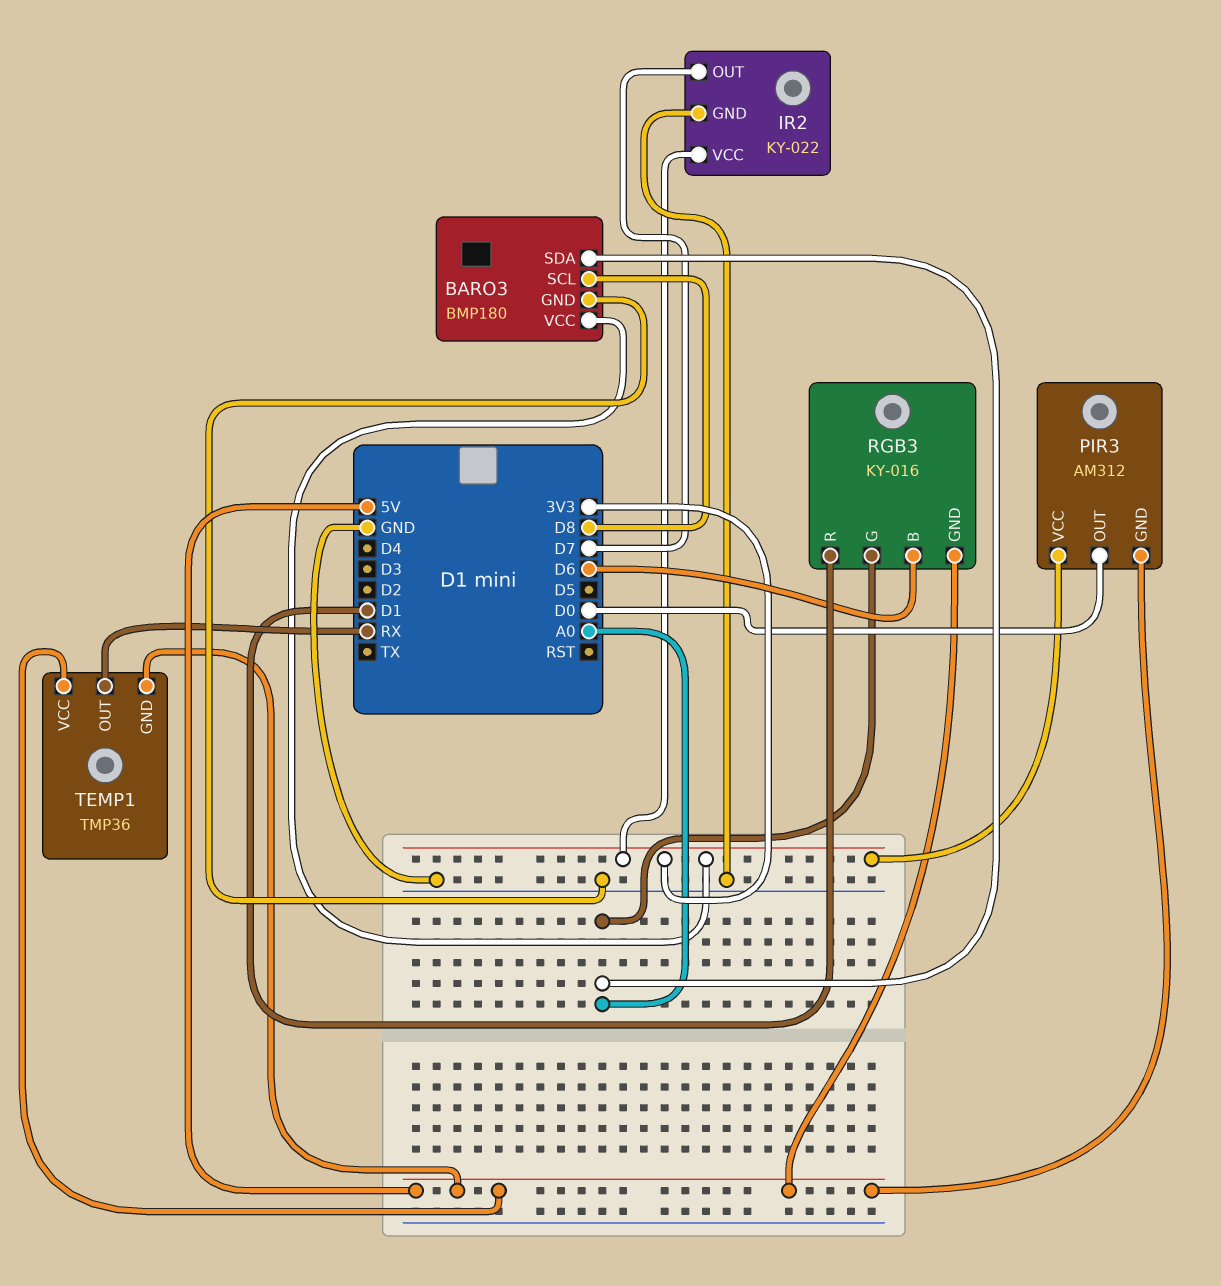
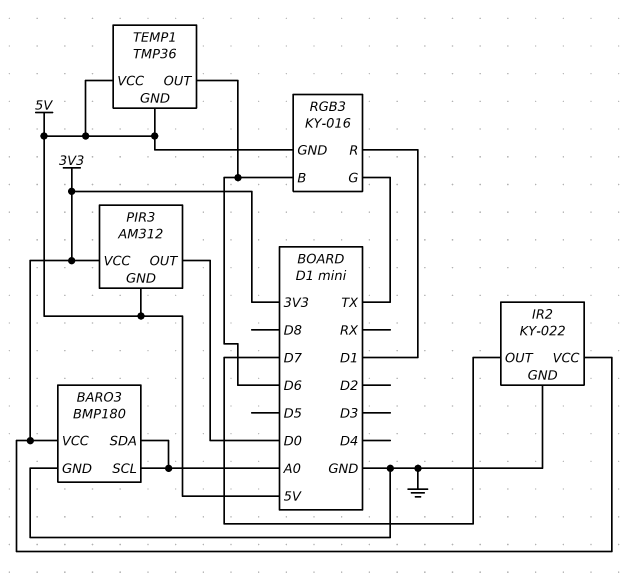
BARO3 pin SCL: D8 -> A0
RGB3 pin G: A0 -> TX
TEMP1 pin OUT: RX -> D6

